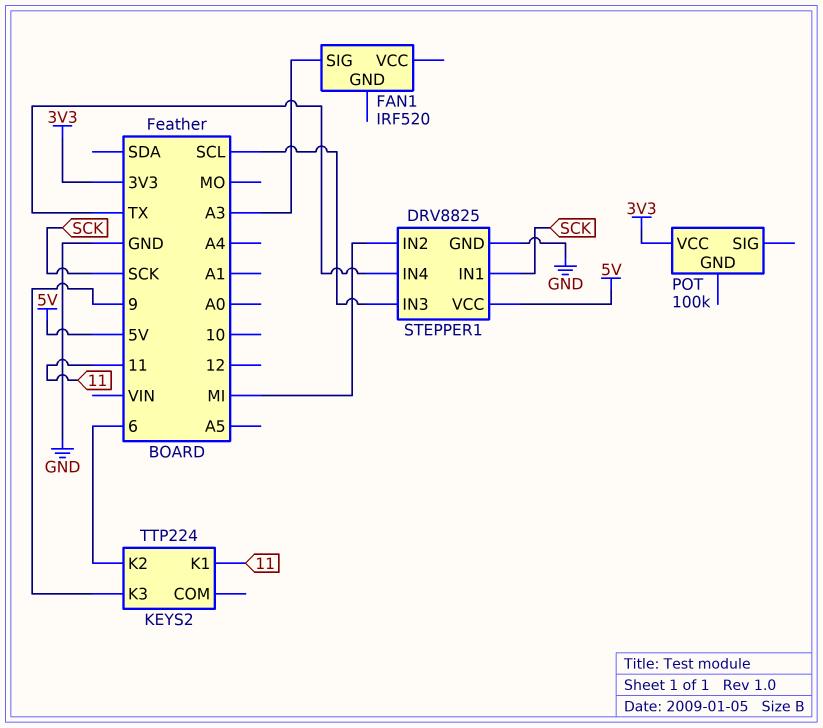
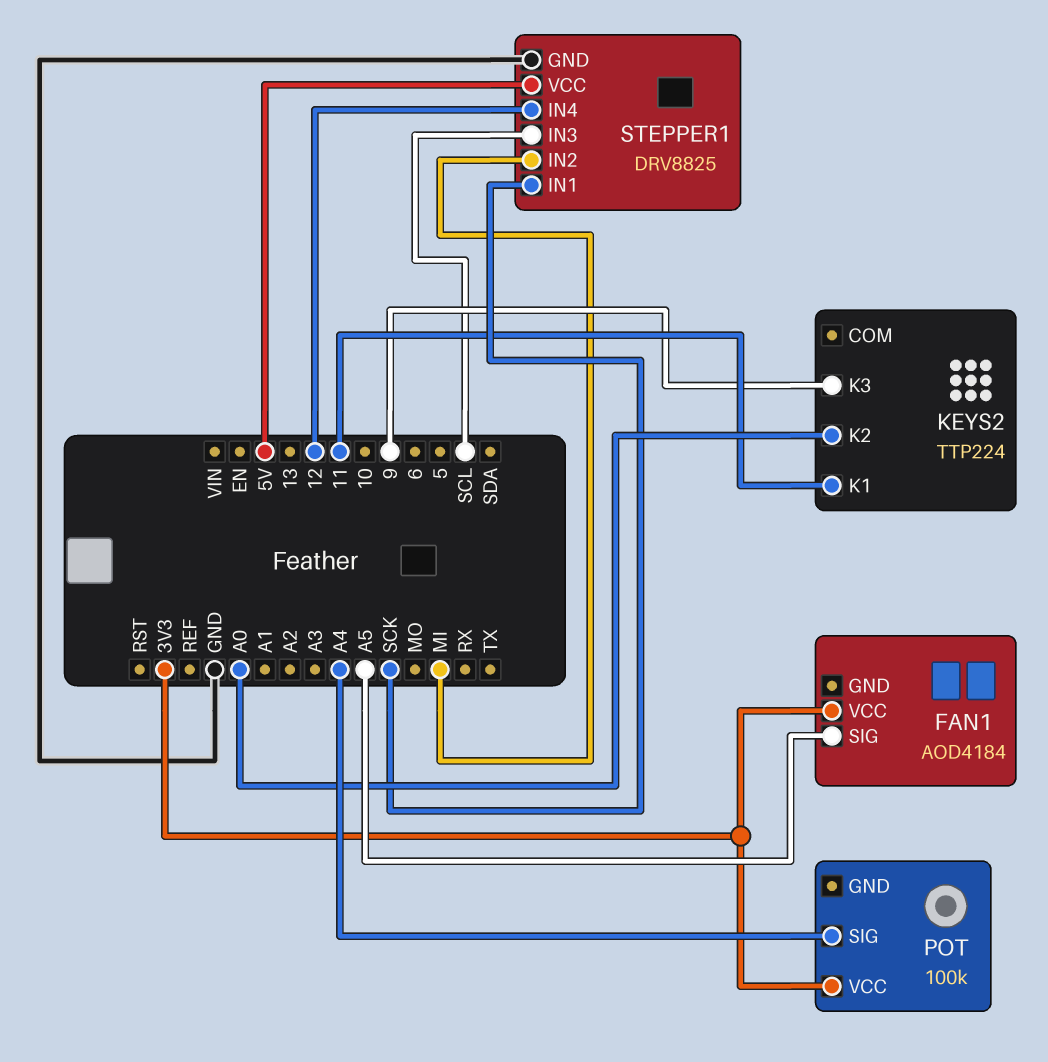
FAN1: IRF520 -> AOD4184
FAN1 pin SIG: A3 -> A5
FAN1 pin VCC: none -> 3V3
KEYS2 pin K2: 6 -> A0
POT pin SIG: none -> A4
STEPPER1 pin IN4: TX -> 12

